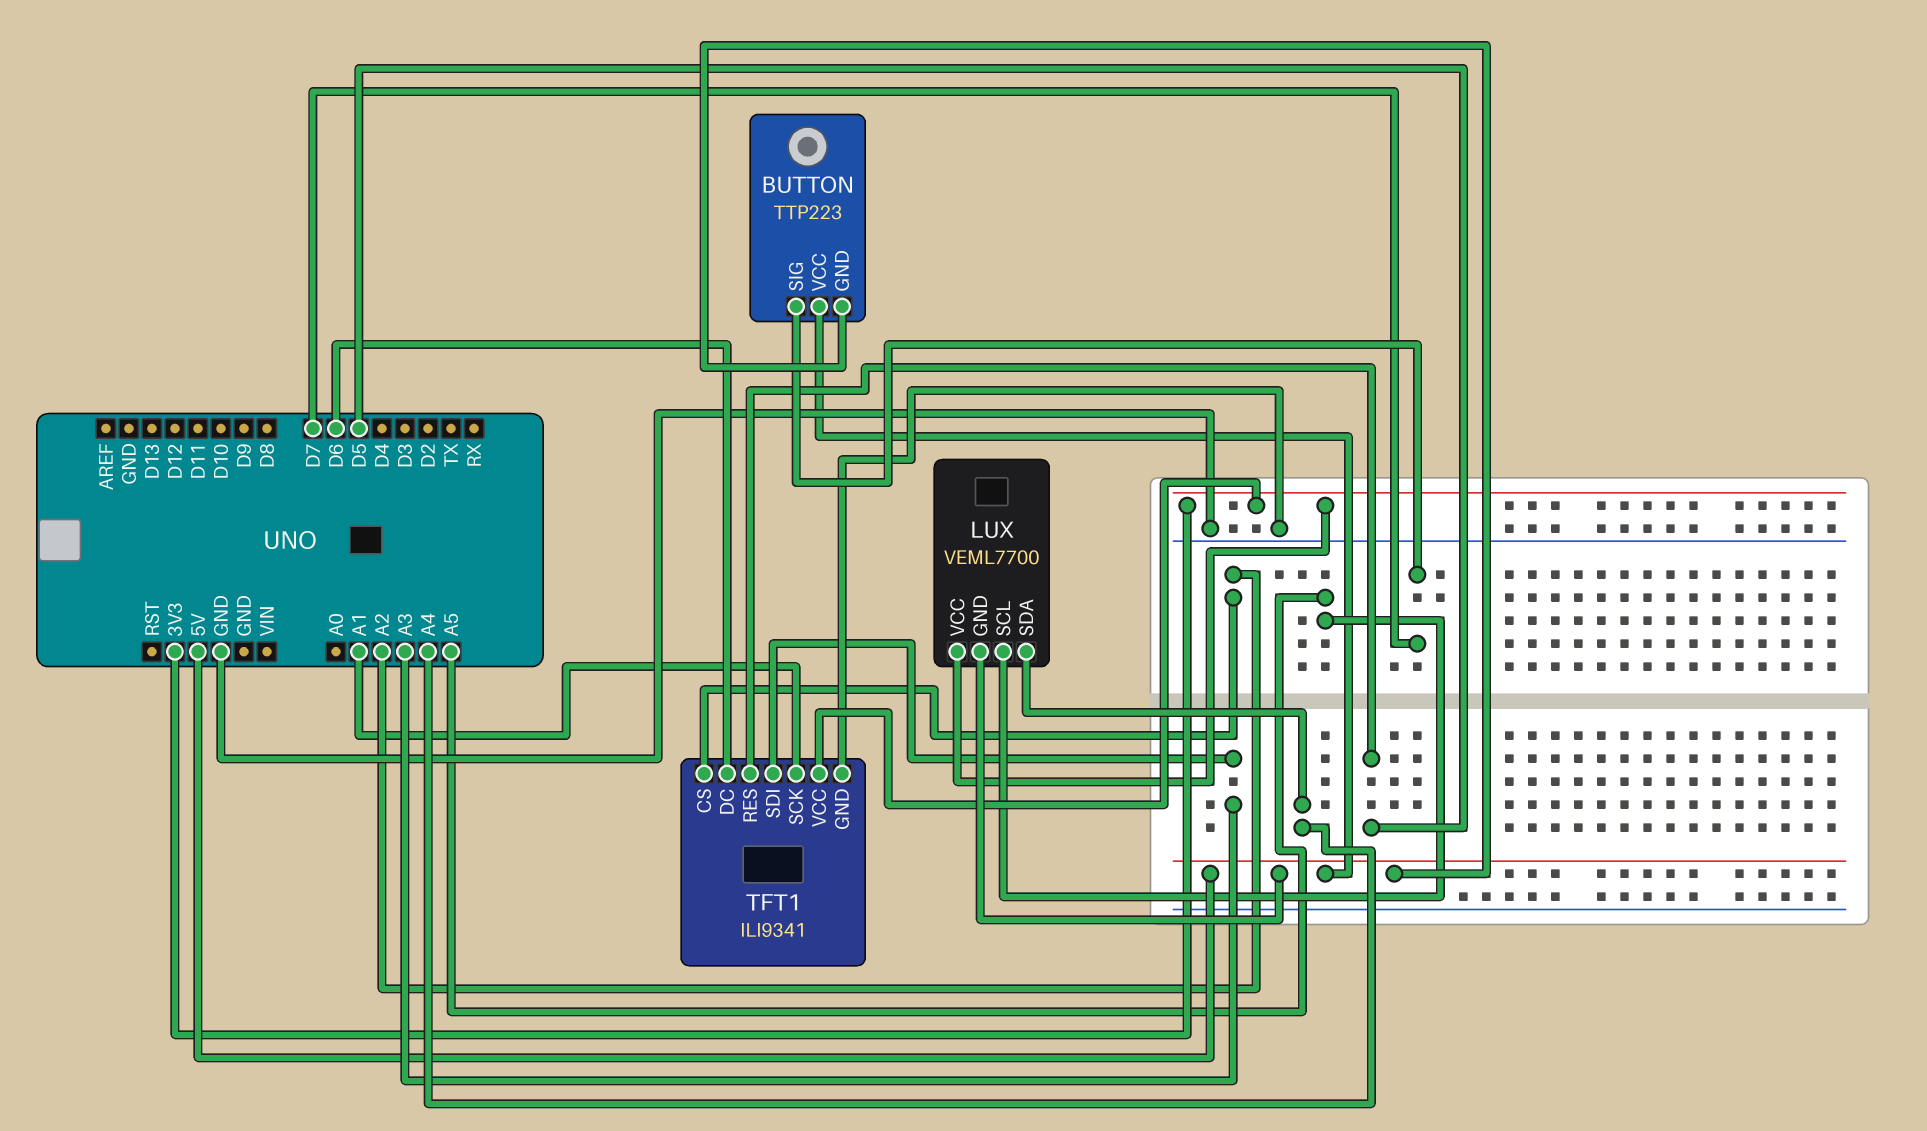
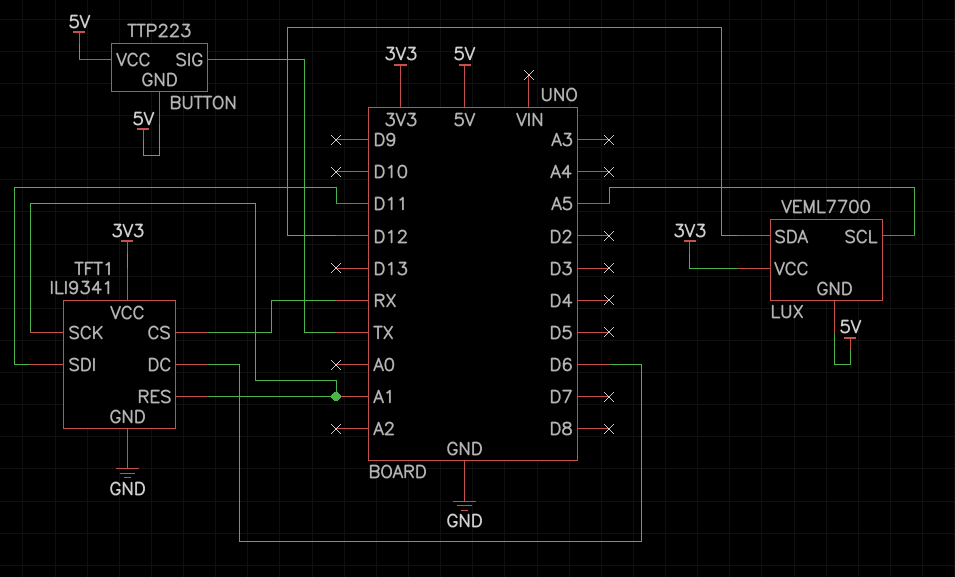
BUTTON pin SIG: D7 -> TX
LUX pin SDA: A4 -> D12
TFT1 pin CS: A2 -> RX
TFT1 pin RES: D5 -> A1
TFT1 pin SDI: A3 -> D11

